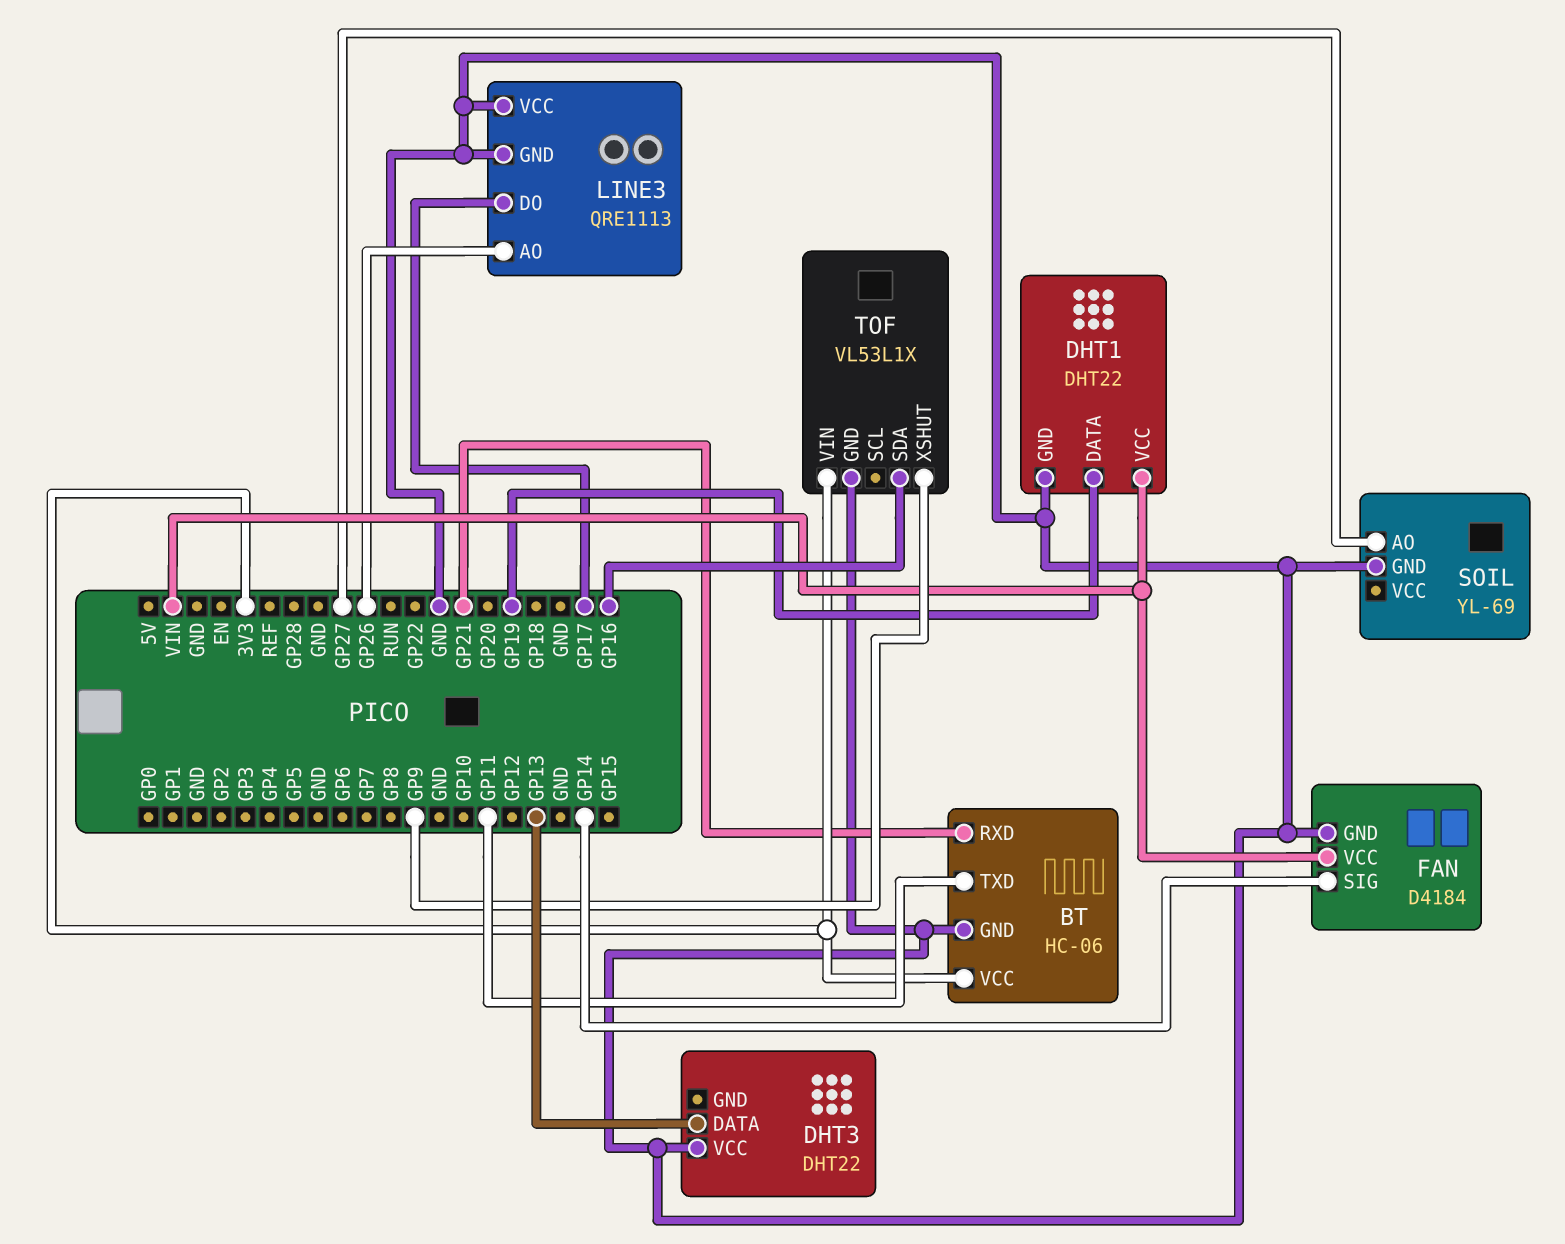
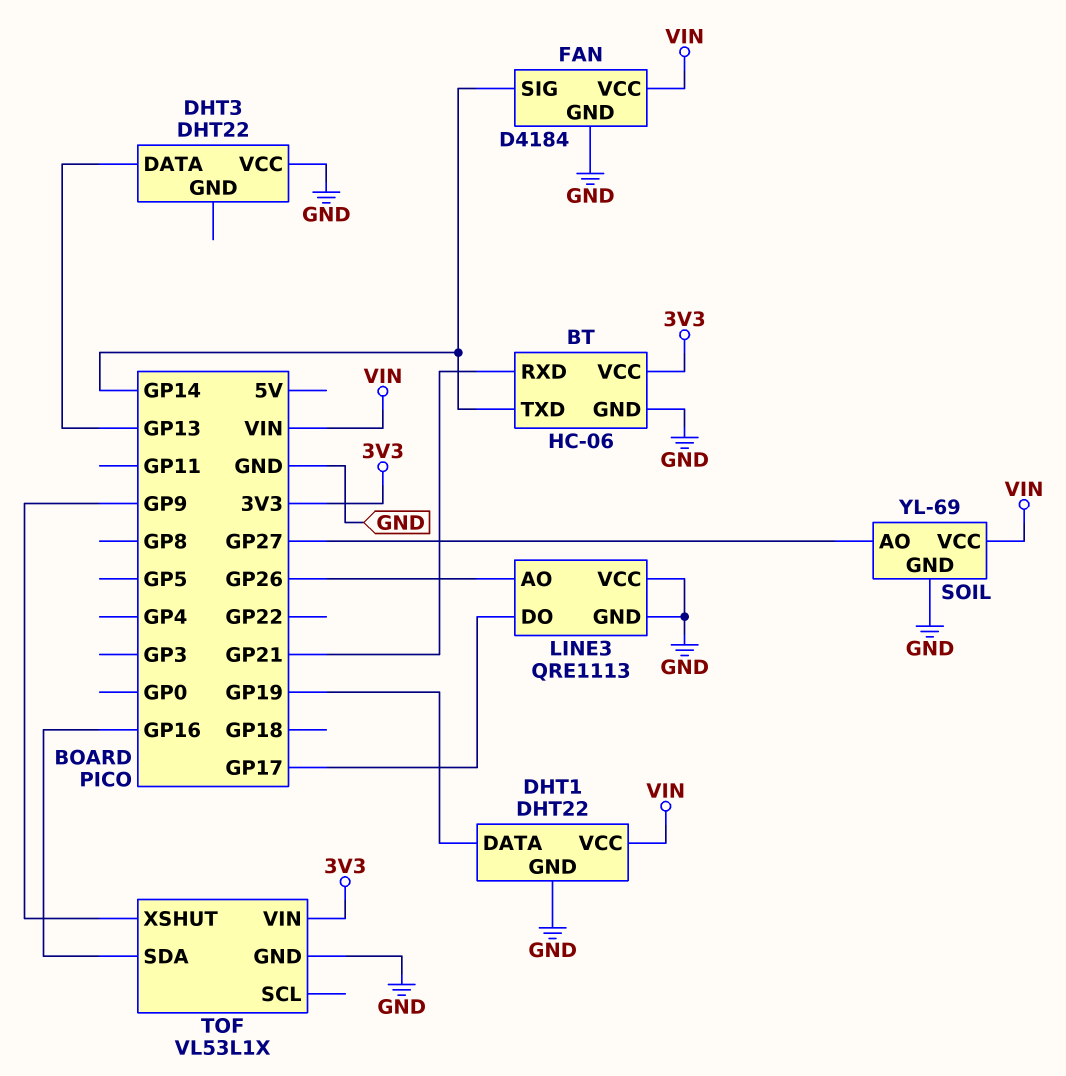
BT pin TXD: GP11 -> GP14
SOIL pin VCC: none -> VIN

